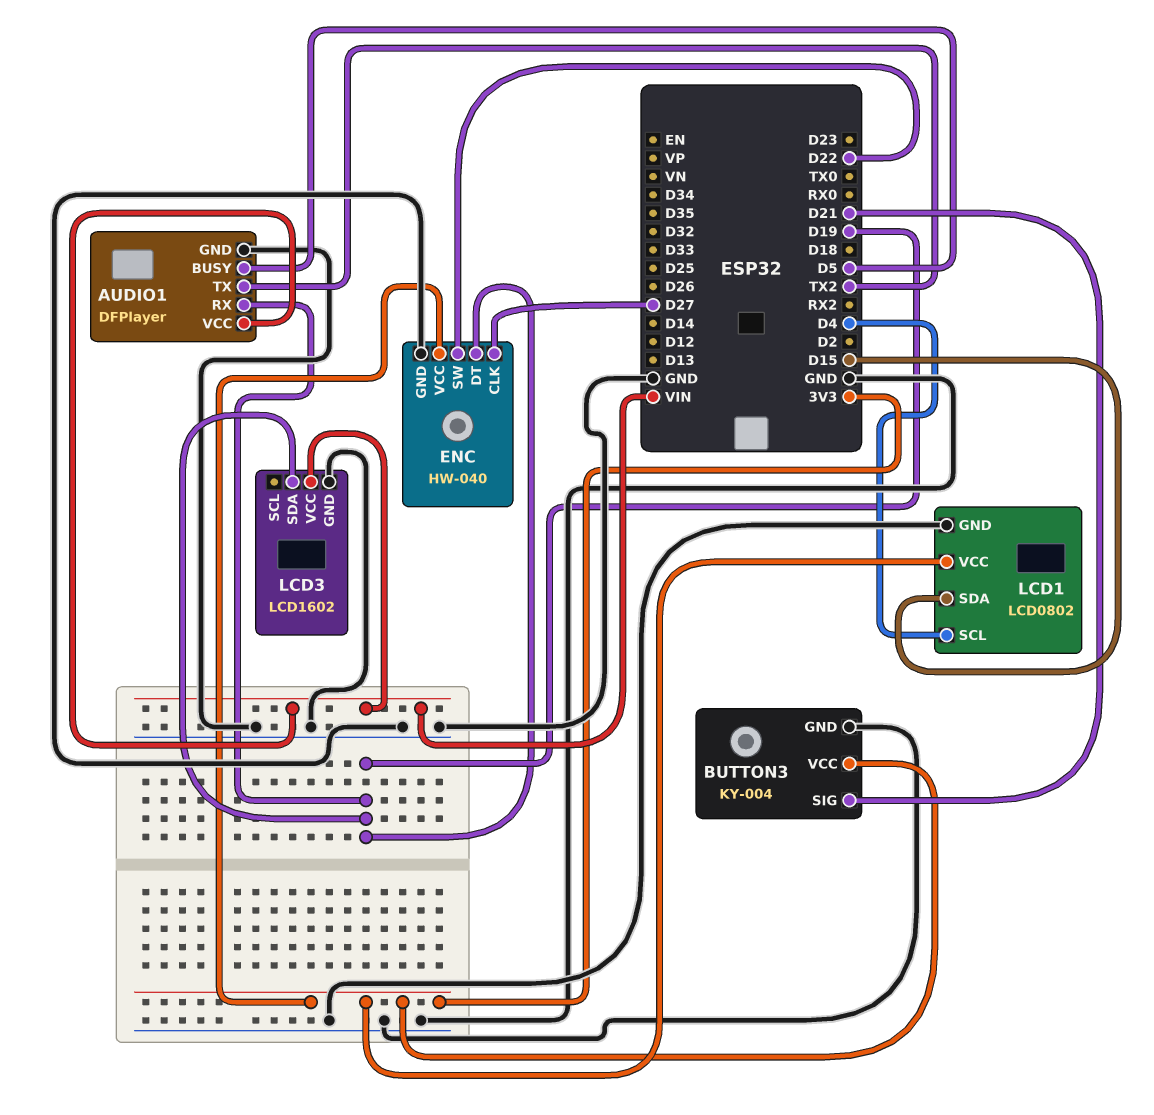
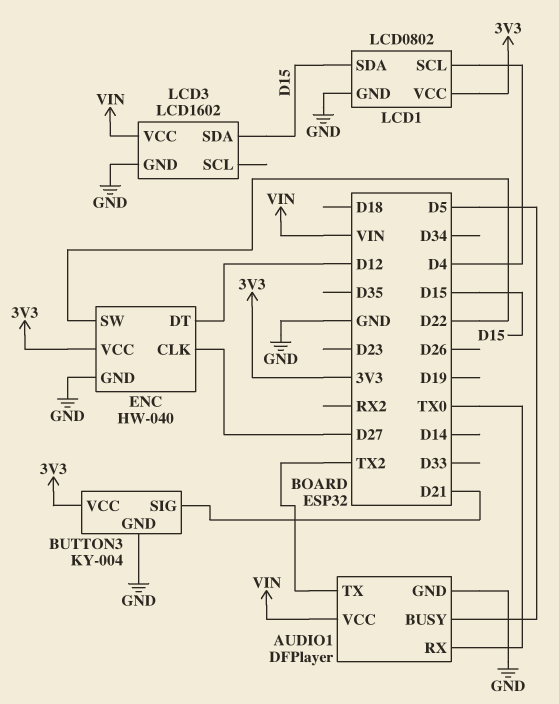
AUDIO1 pin RX: D19 -> TX0
ENC pin DT: D19 -> D12
LCD3 pin SDA: D19 -> D15

